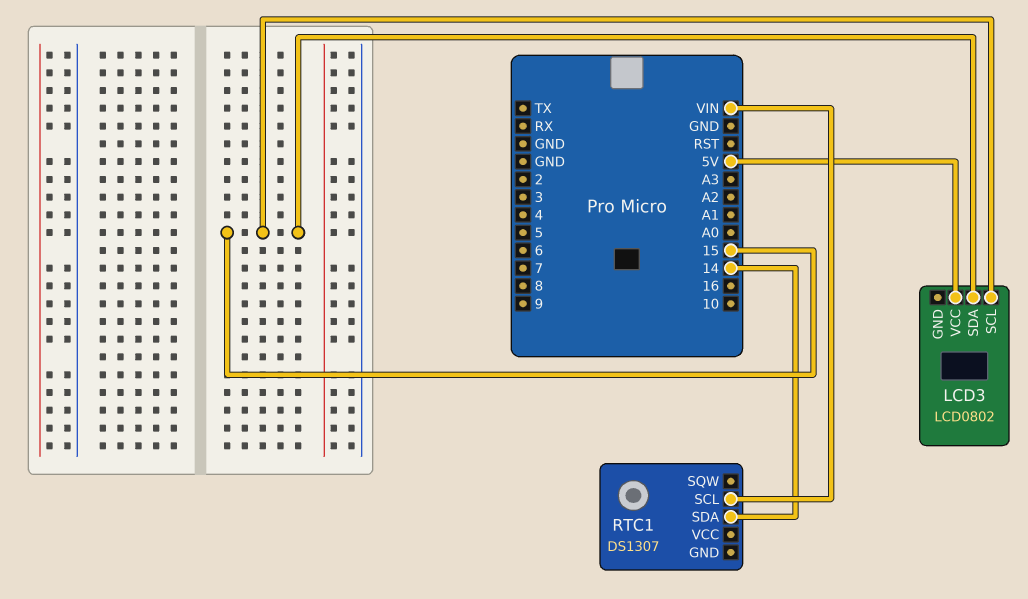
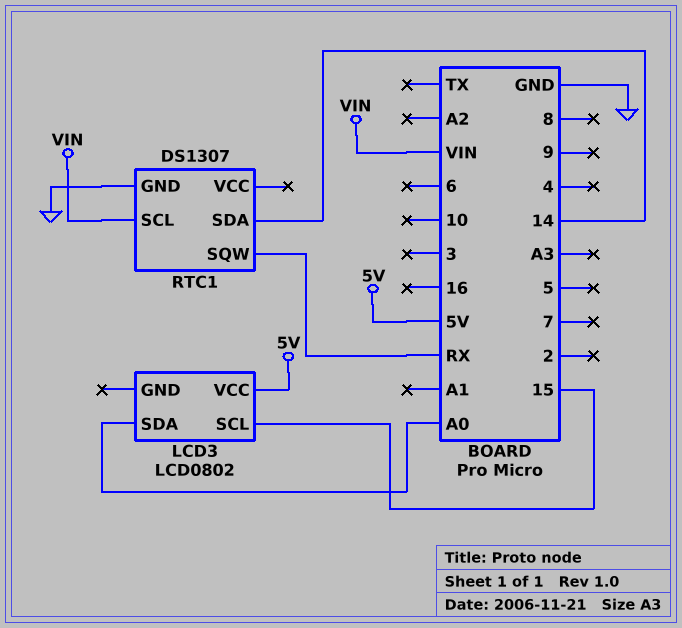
LCD3 pin SDA: 15 -> A0
RTC1 pin GND: none -> GND
RTC1 pin SQW: none -> RX

